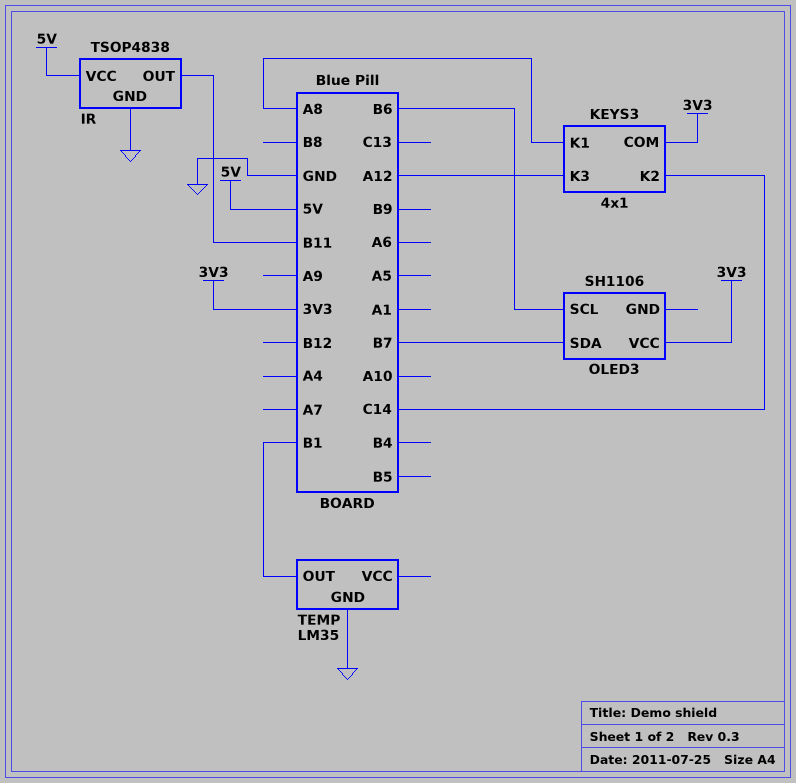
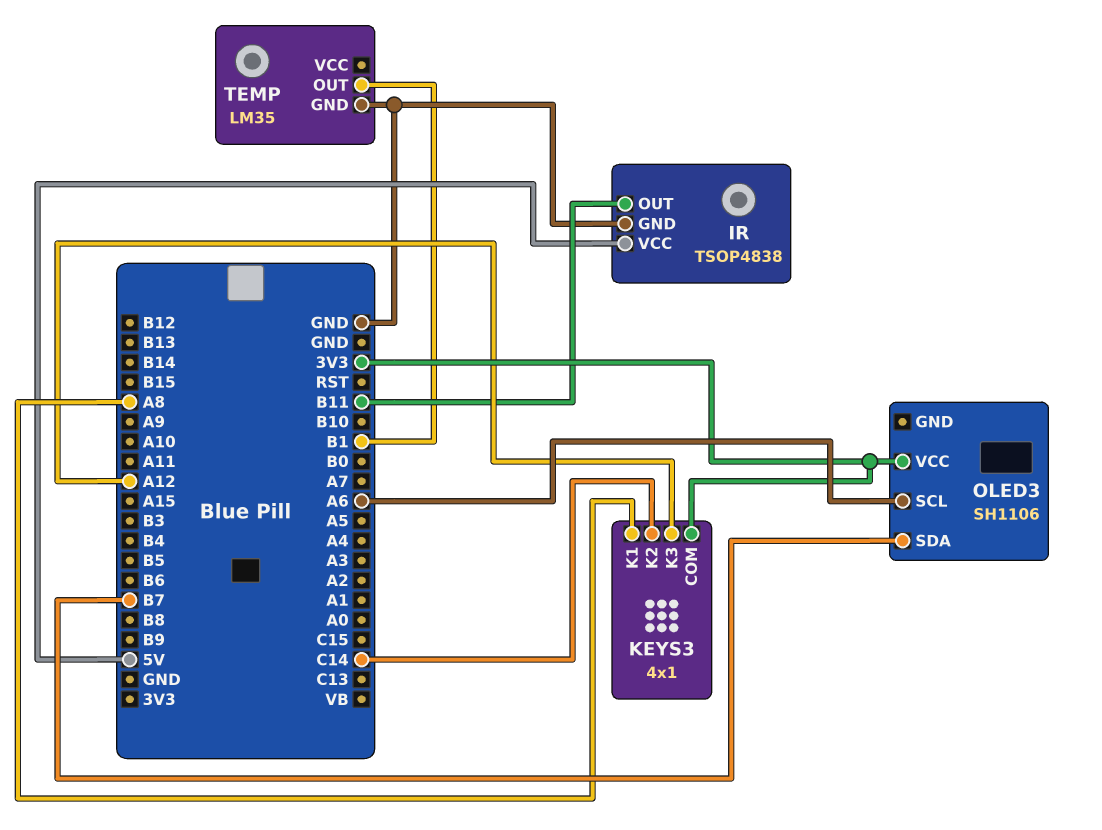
OLED3 pin SCL: B6 -> A6

